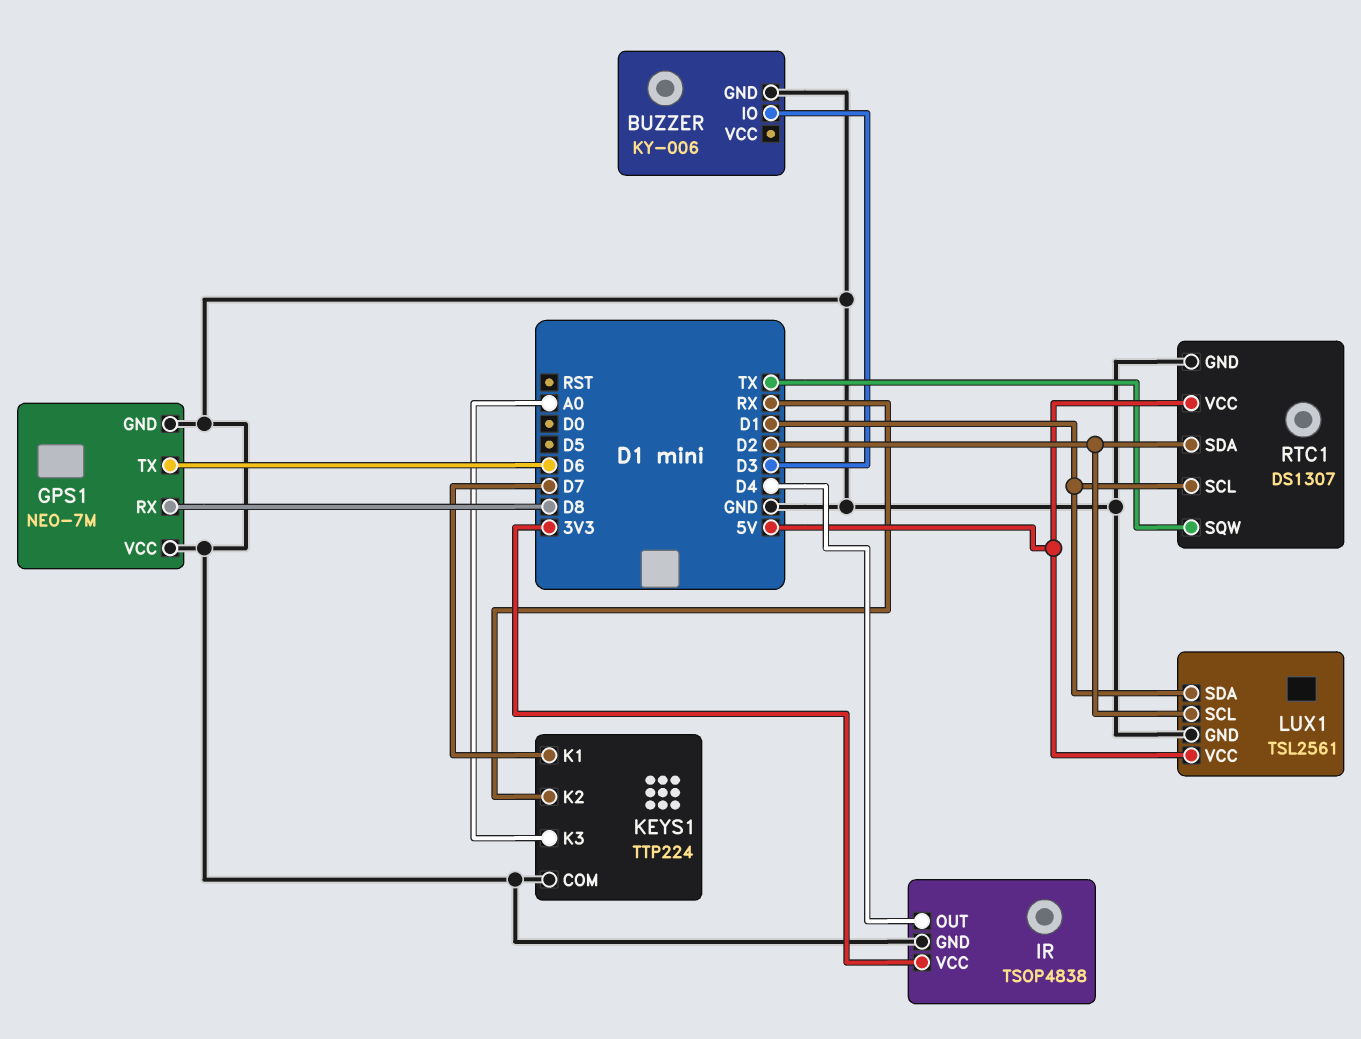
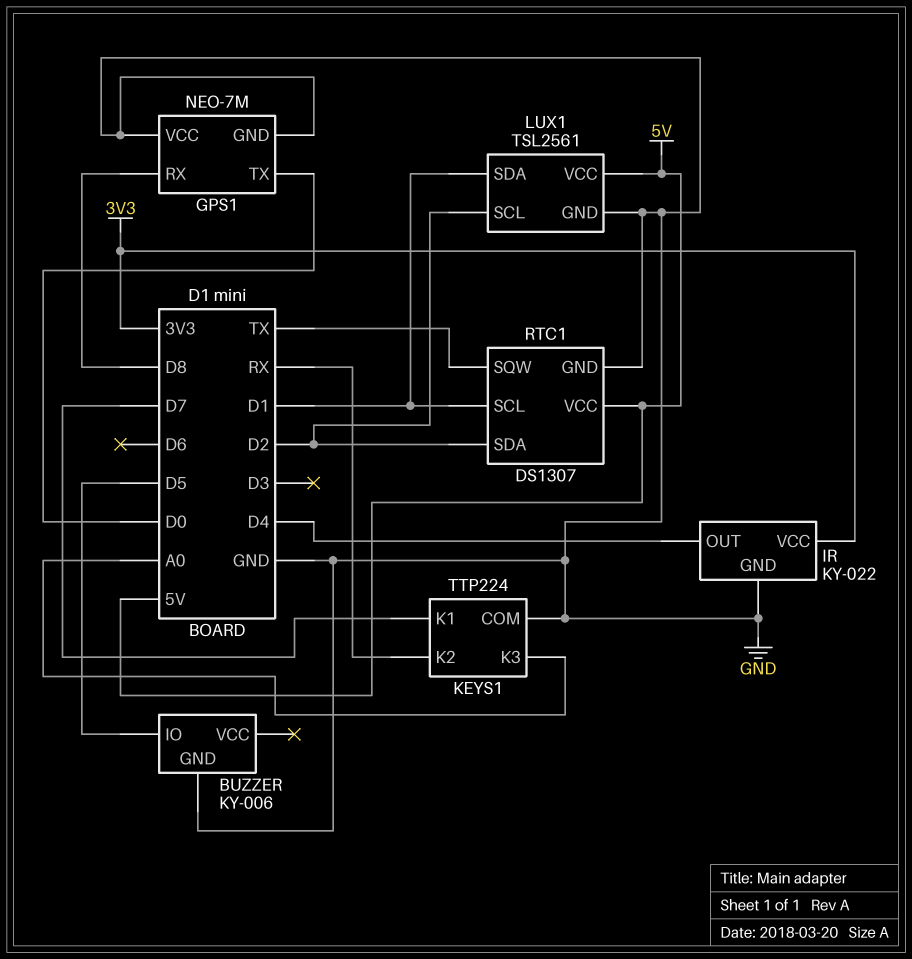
BUZZER pin IO: D3 -> D5
GPS1 pin TX: D6 -> D0
IR: TSOP4838 -> KY-022

